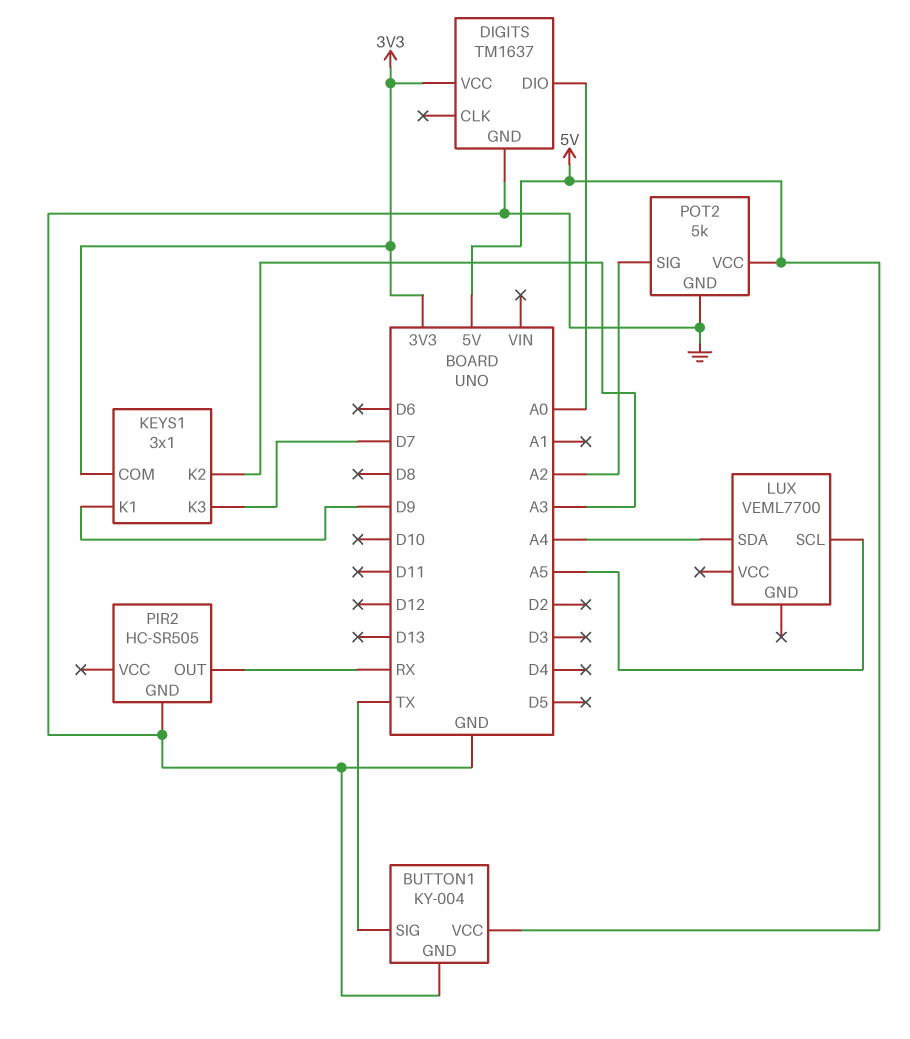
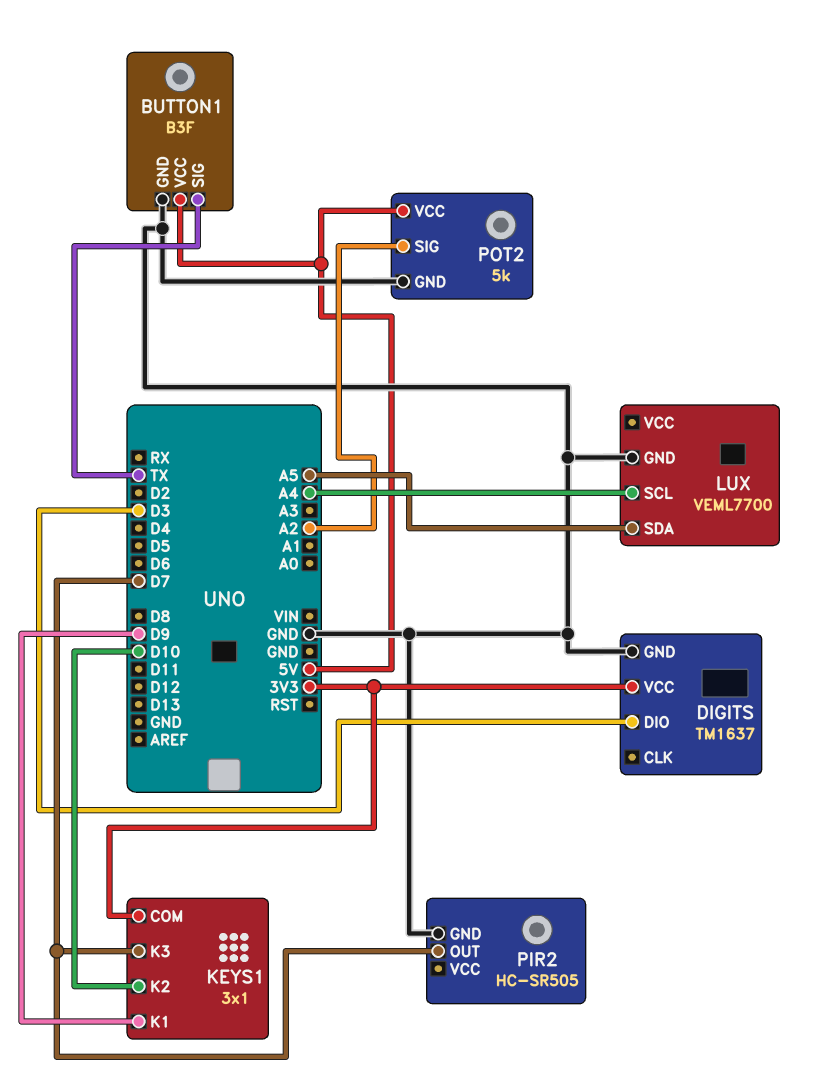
BUTTON1: KY-004 -> B3F
DIGITS pin DIO: A0 -> D3
KEYS1 pin K2: A3 -> D10
LUX pin GND: none -> GND
LUX pin SCL: A5 -> A4
LUX pin SDA: A4 -> A5
PIR2 pin OUT: RX -> D7

